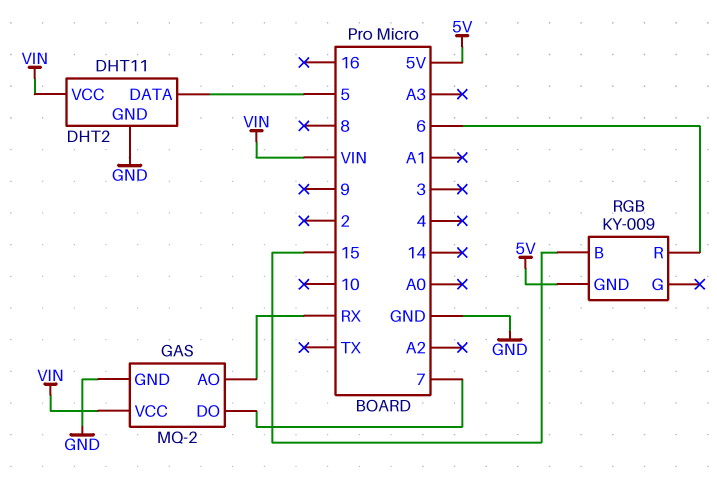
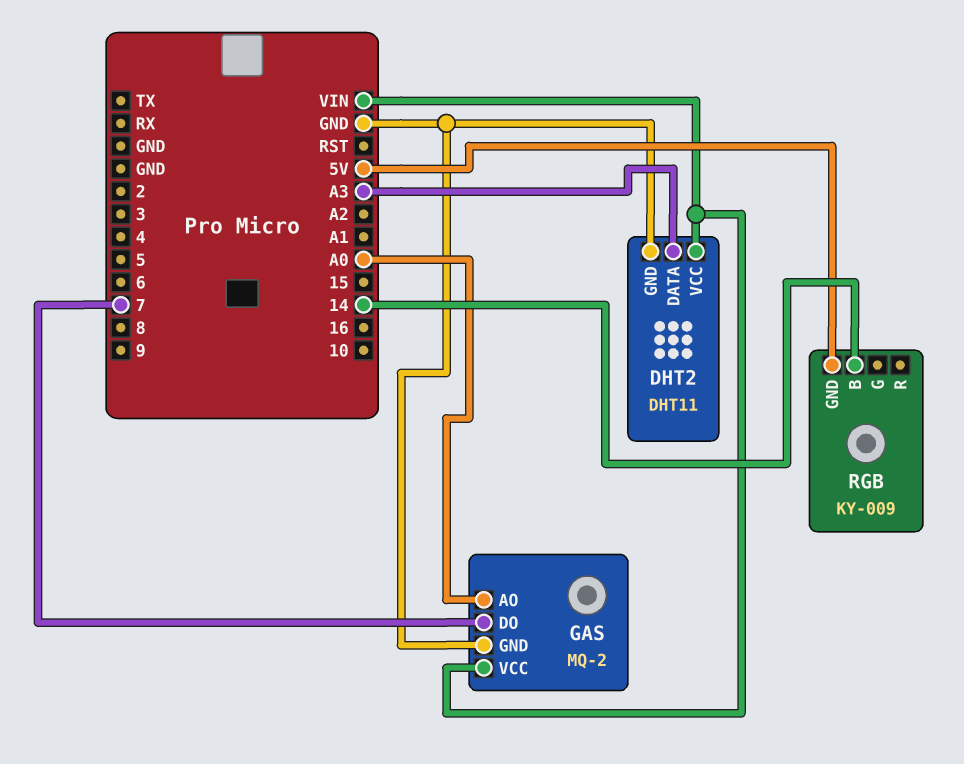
DHT2 pin DATA: 5 -> A3
GAS pin AO: RX -> A0
RGB pin B: 15 -> 14
RGB pin R: 6 -> none

